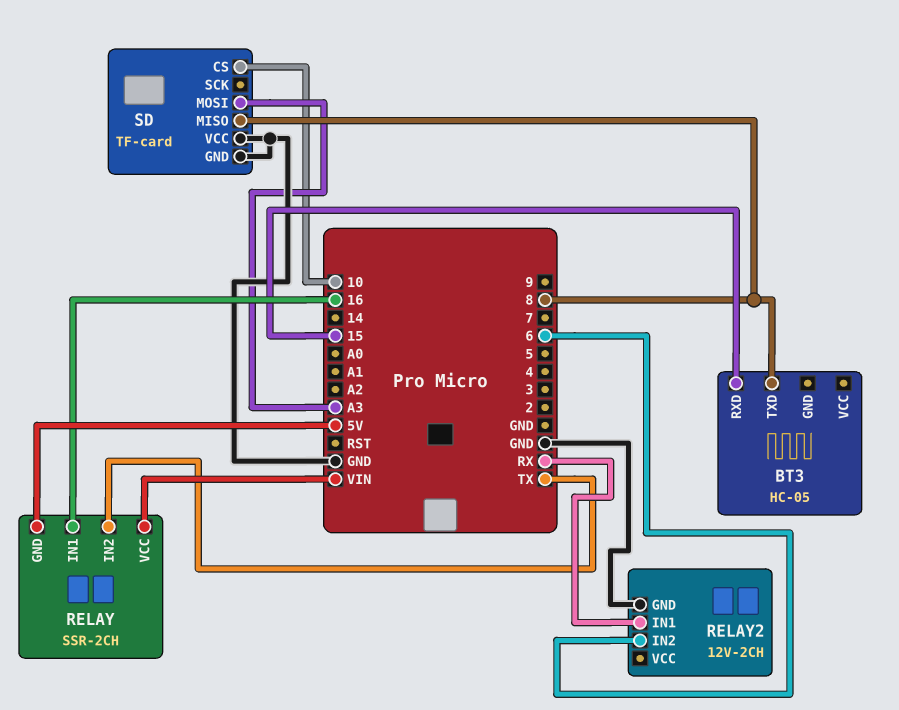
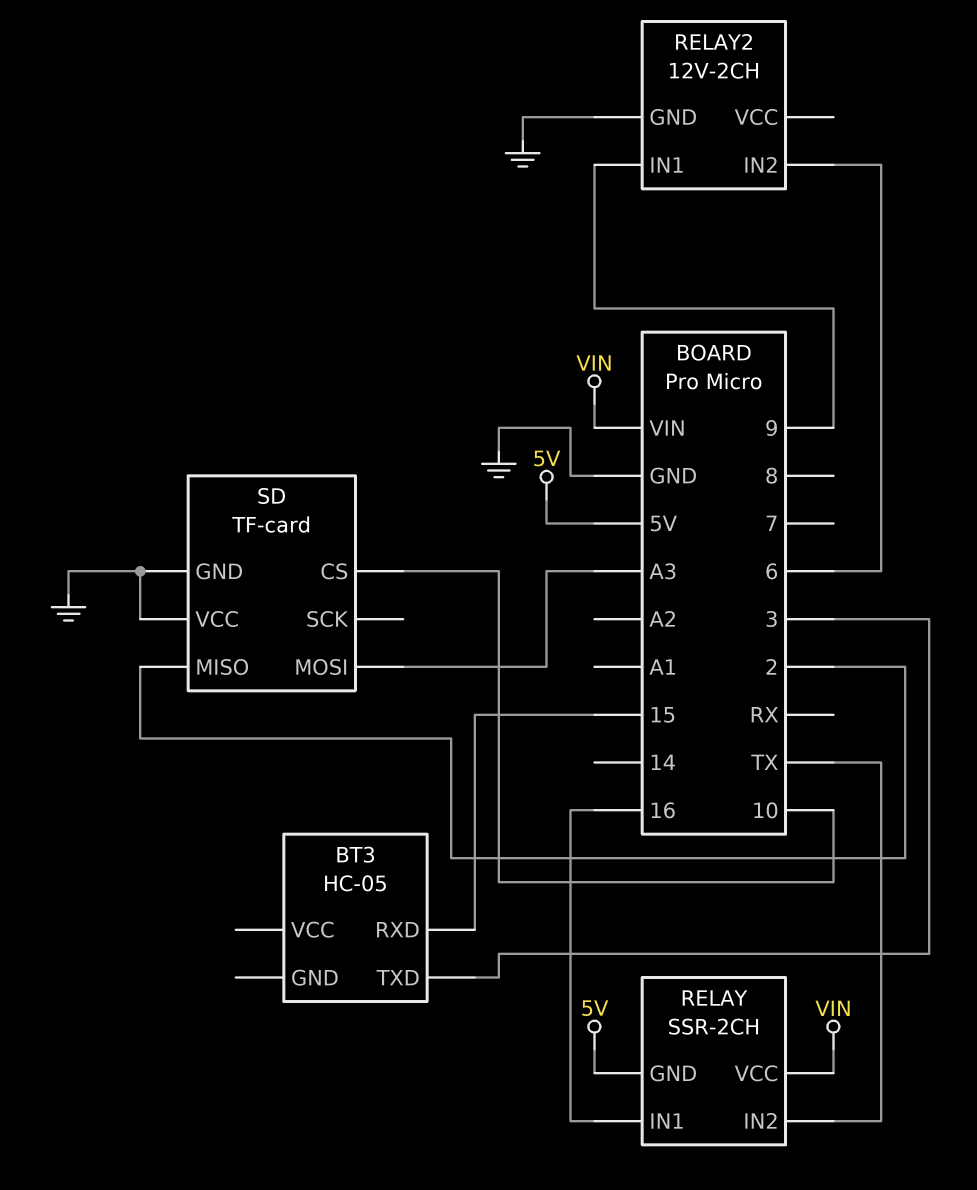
BT3 pin TXD: 8 -> 3
RELAY2 pin IN1: RX -> 9
SD pin MISO: 8 -> 2

